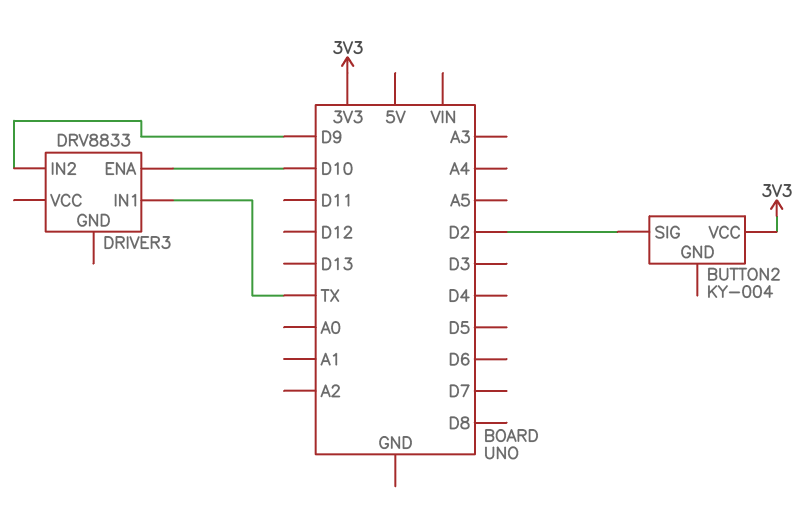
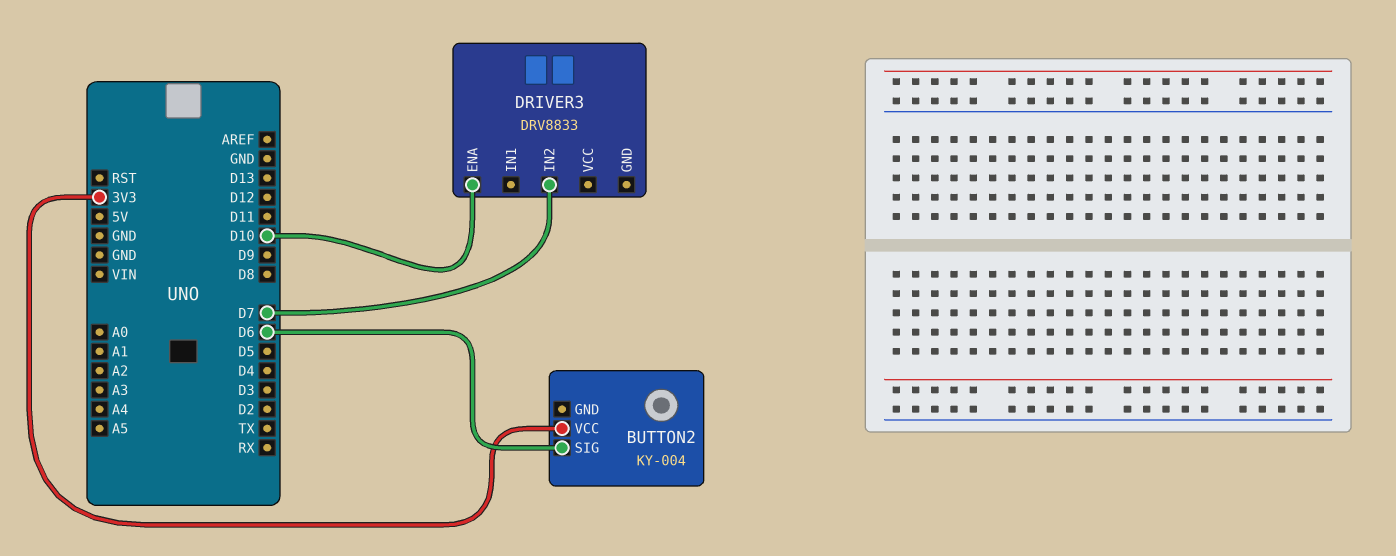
BUTTON2 pin SIG: D2 -> D6
DRIVER3 pin IN1: TX -> none
DRIVER3 pin IN2: D9 -> D7

